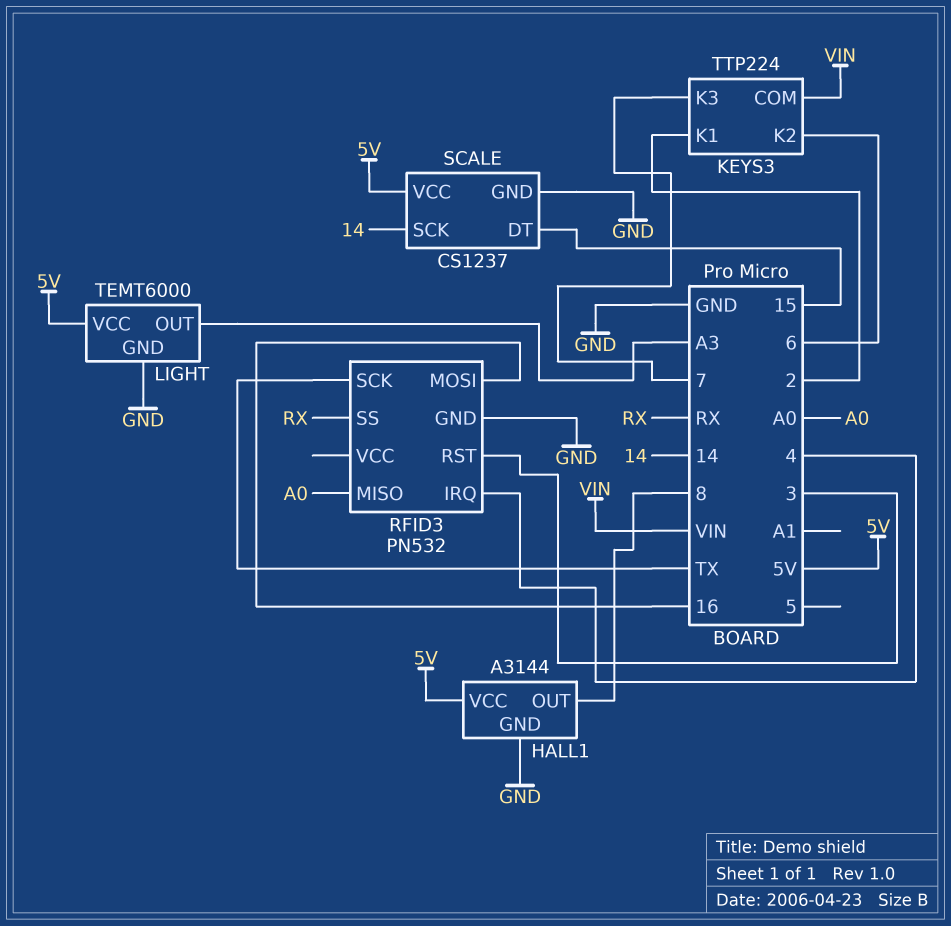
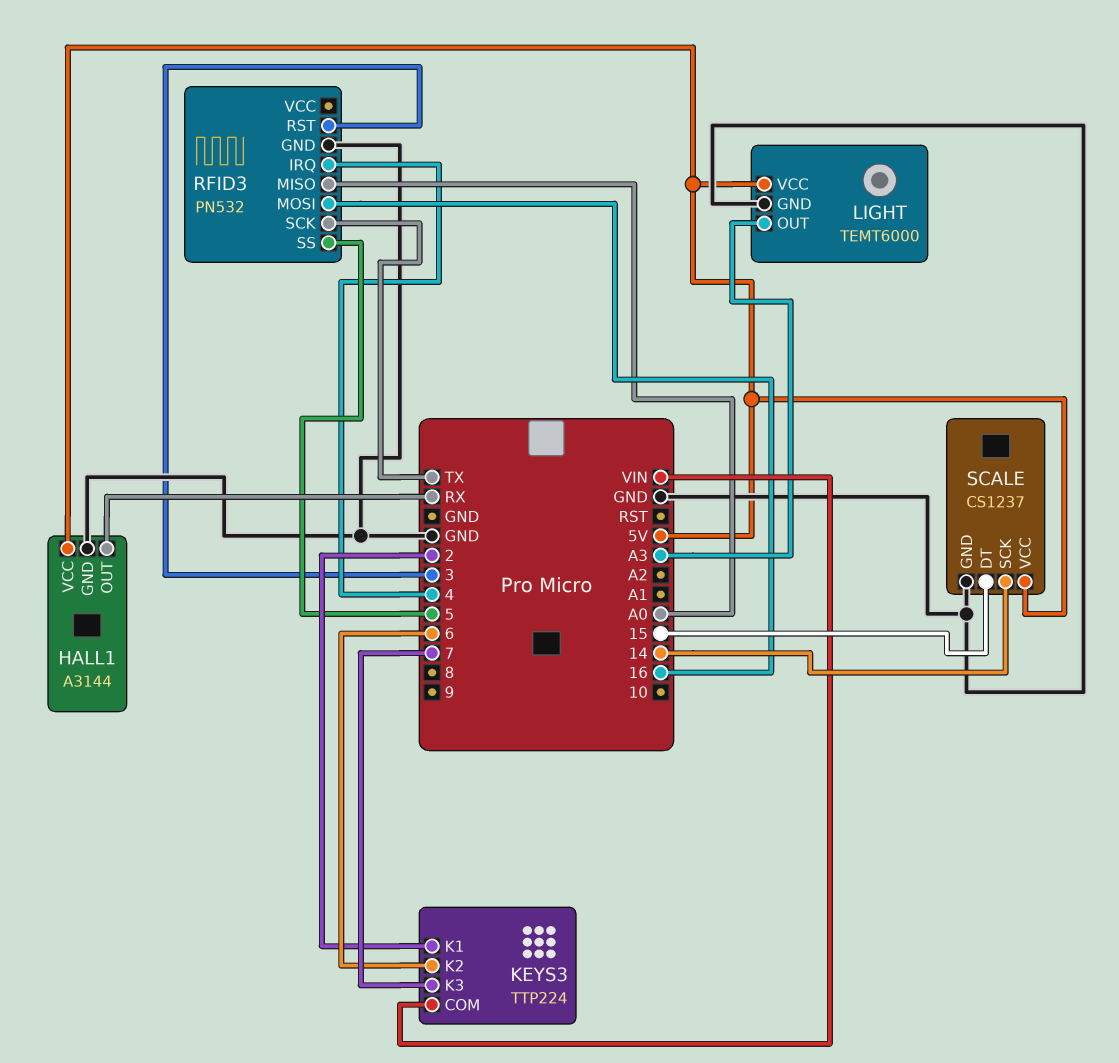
HALL1 pin OUT: 8 -> RX
RFID3 pin SS: RX -> 5

